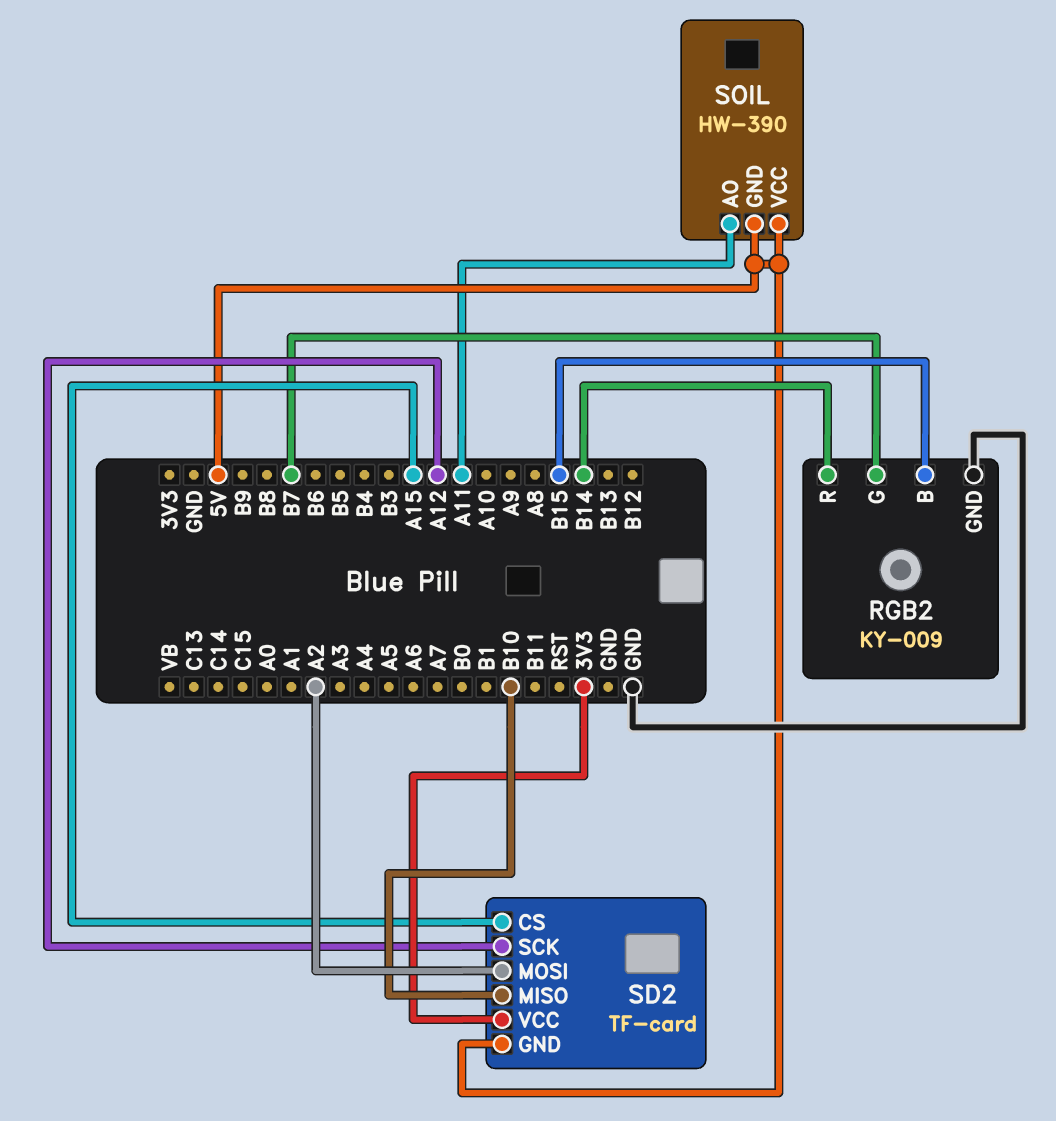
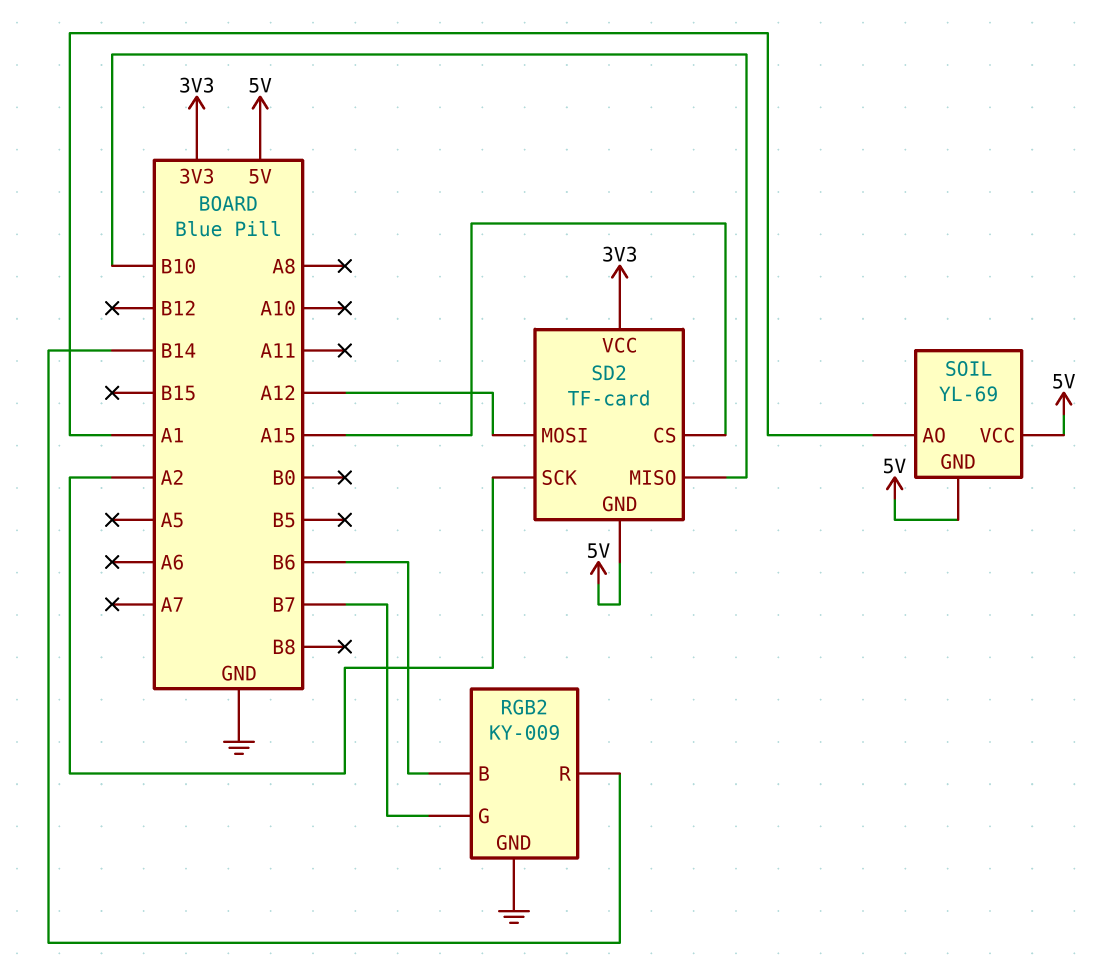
RGB2 pin B: B15 -> B6
SD2 pin MOSI: A2 -> A12
SD2 pin SCK: A12 -> A2
SOIL: HW-390 -> YL-69
SOIL pin AO: A11 -> A1

